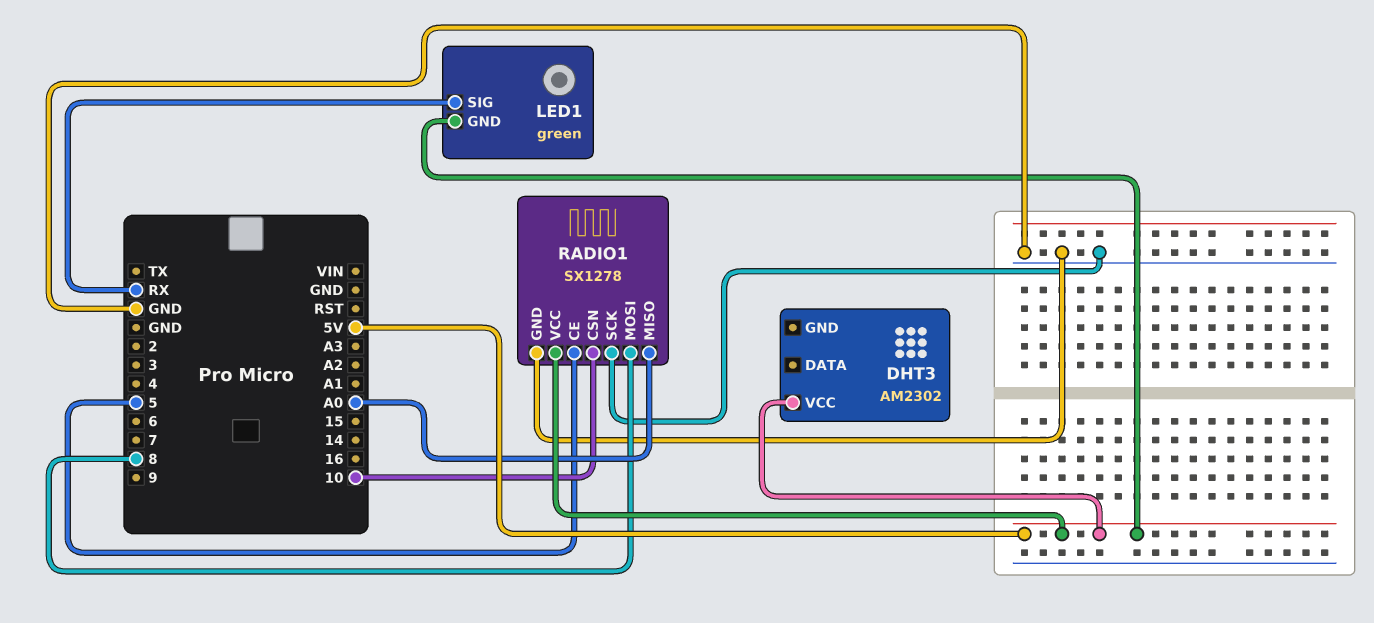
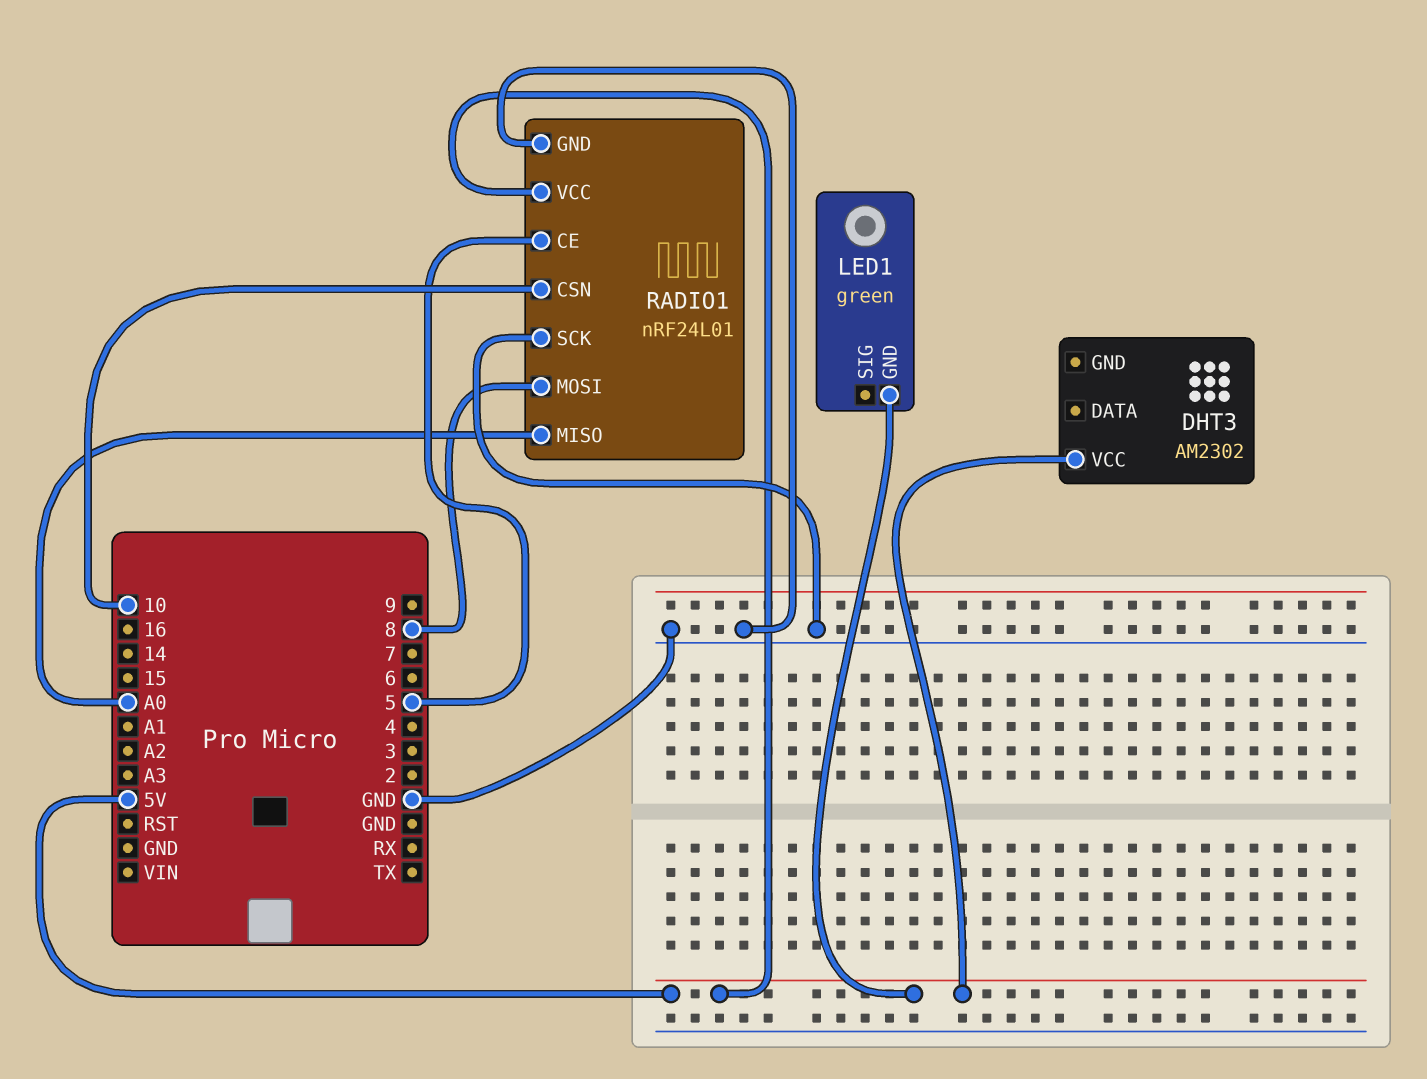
LED1 pin SIG: RX -> none
RADIO1: SX1278 -> nRF24L01

